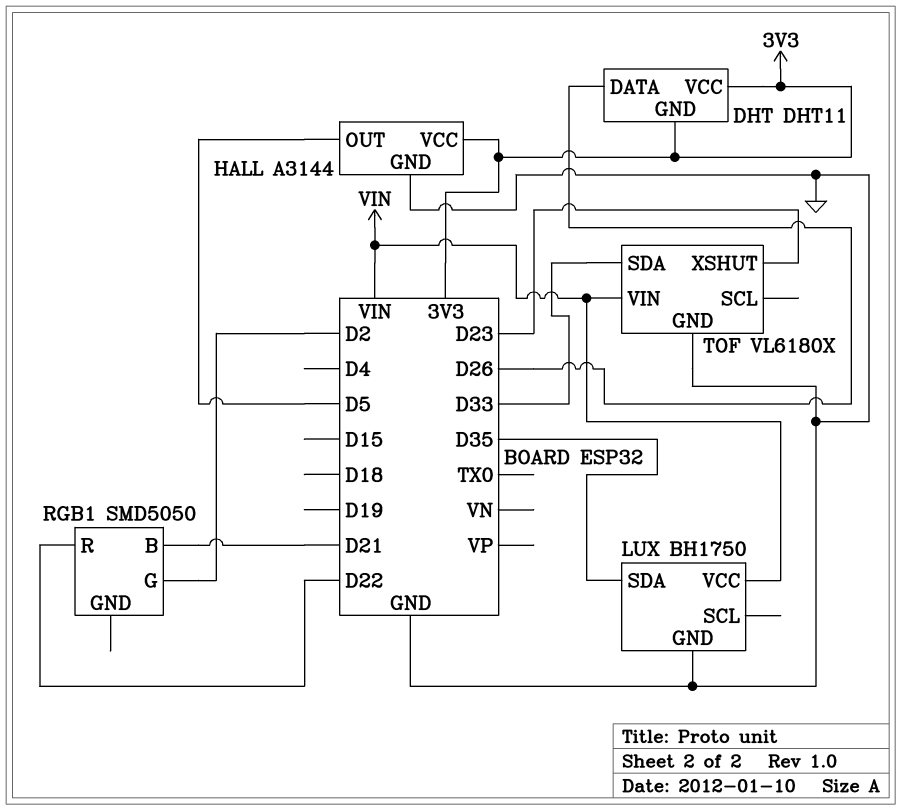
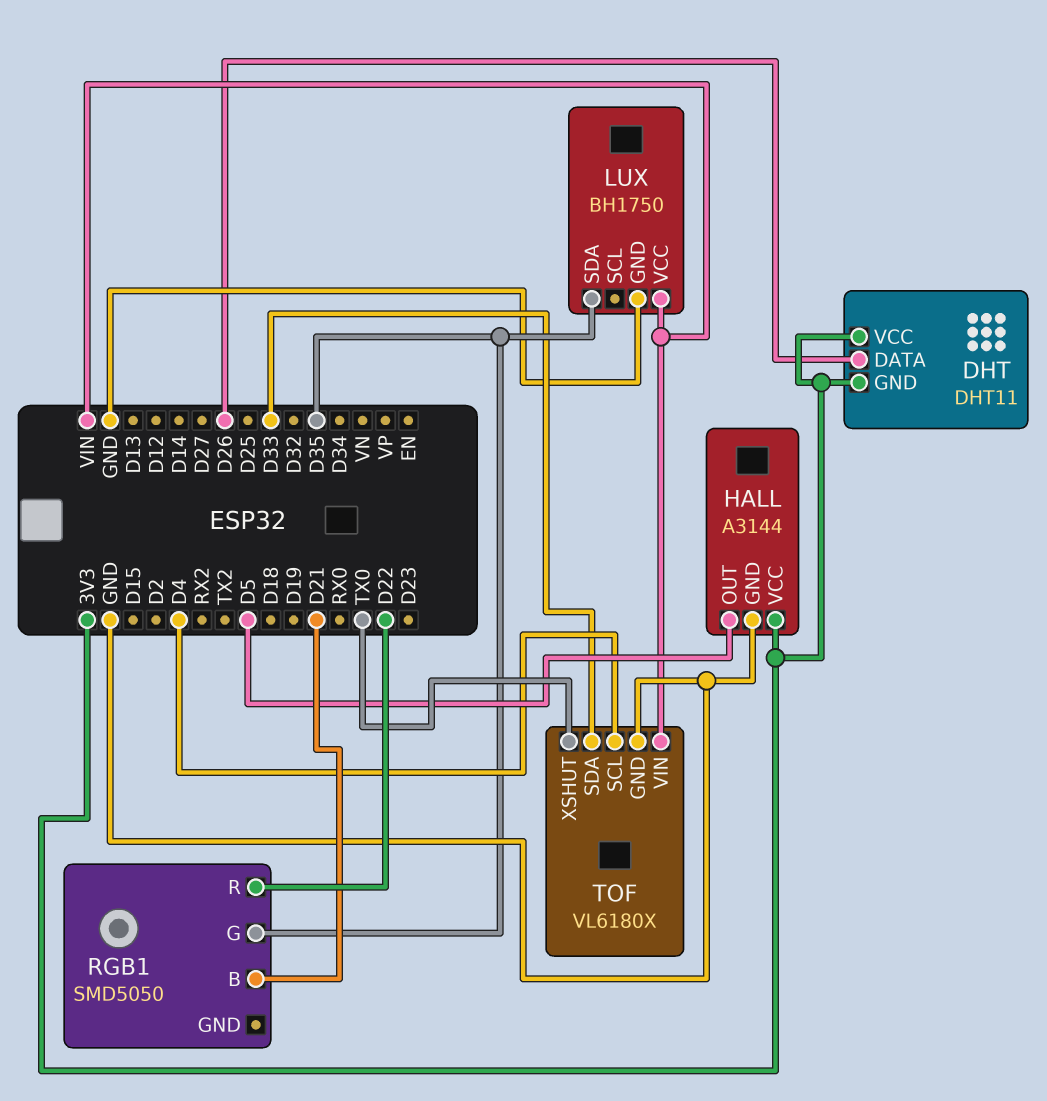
RGB1 pin G: D2 -> D35
TOF pin SCL: none -> D4
TOF pin XSHUT: D23 -> TX0

